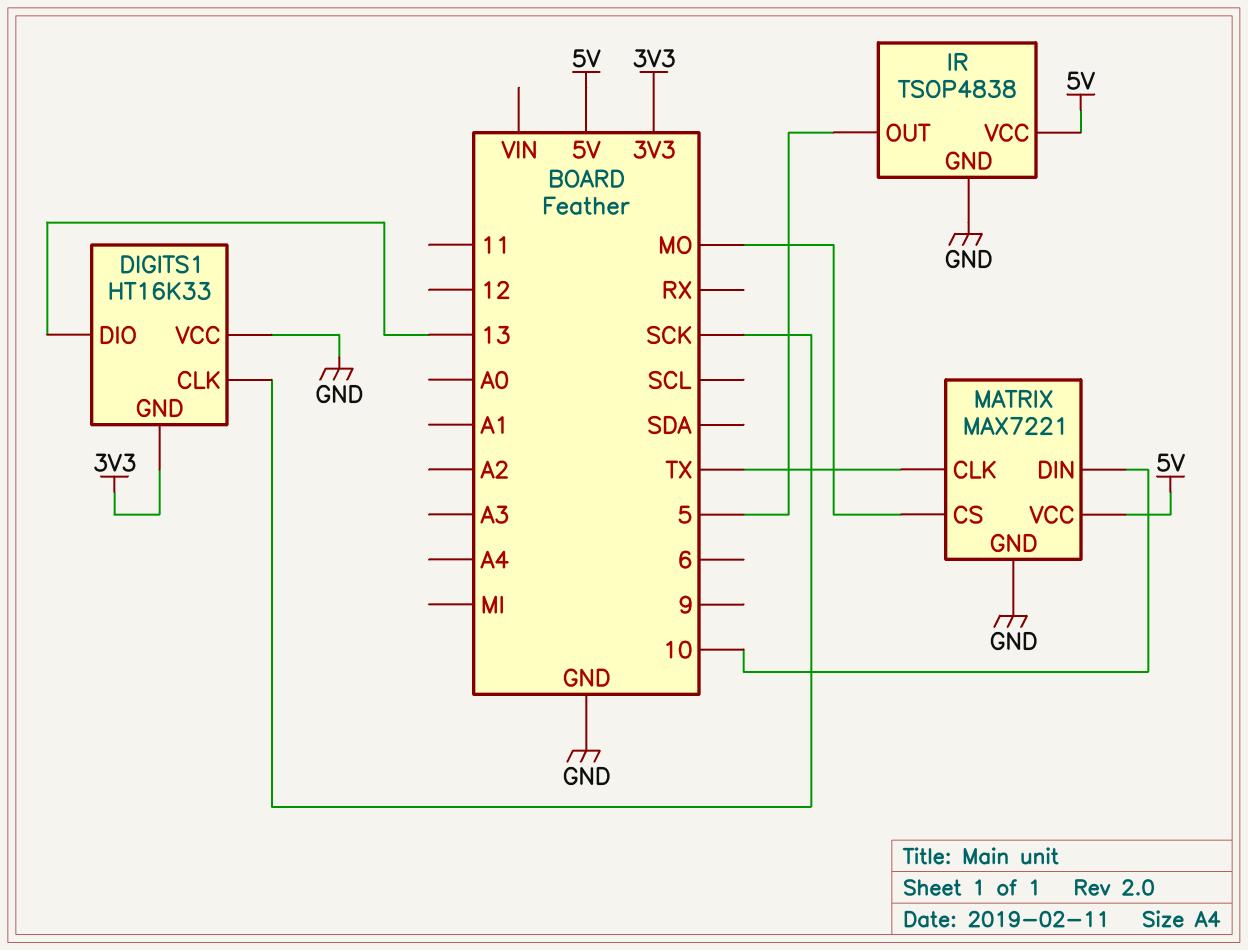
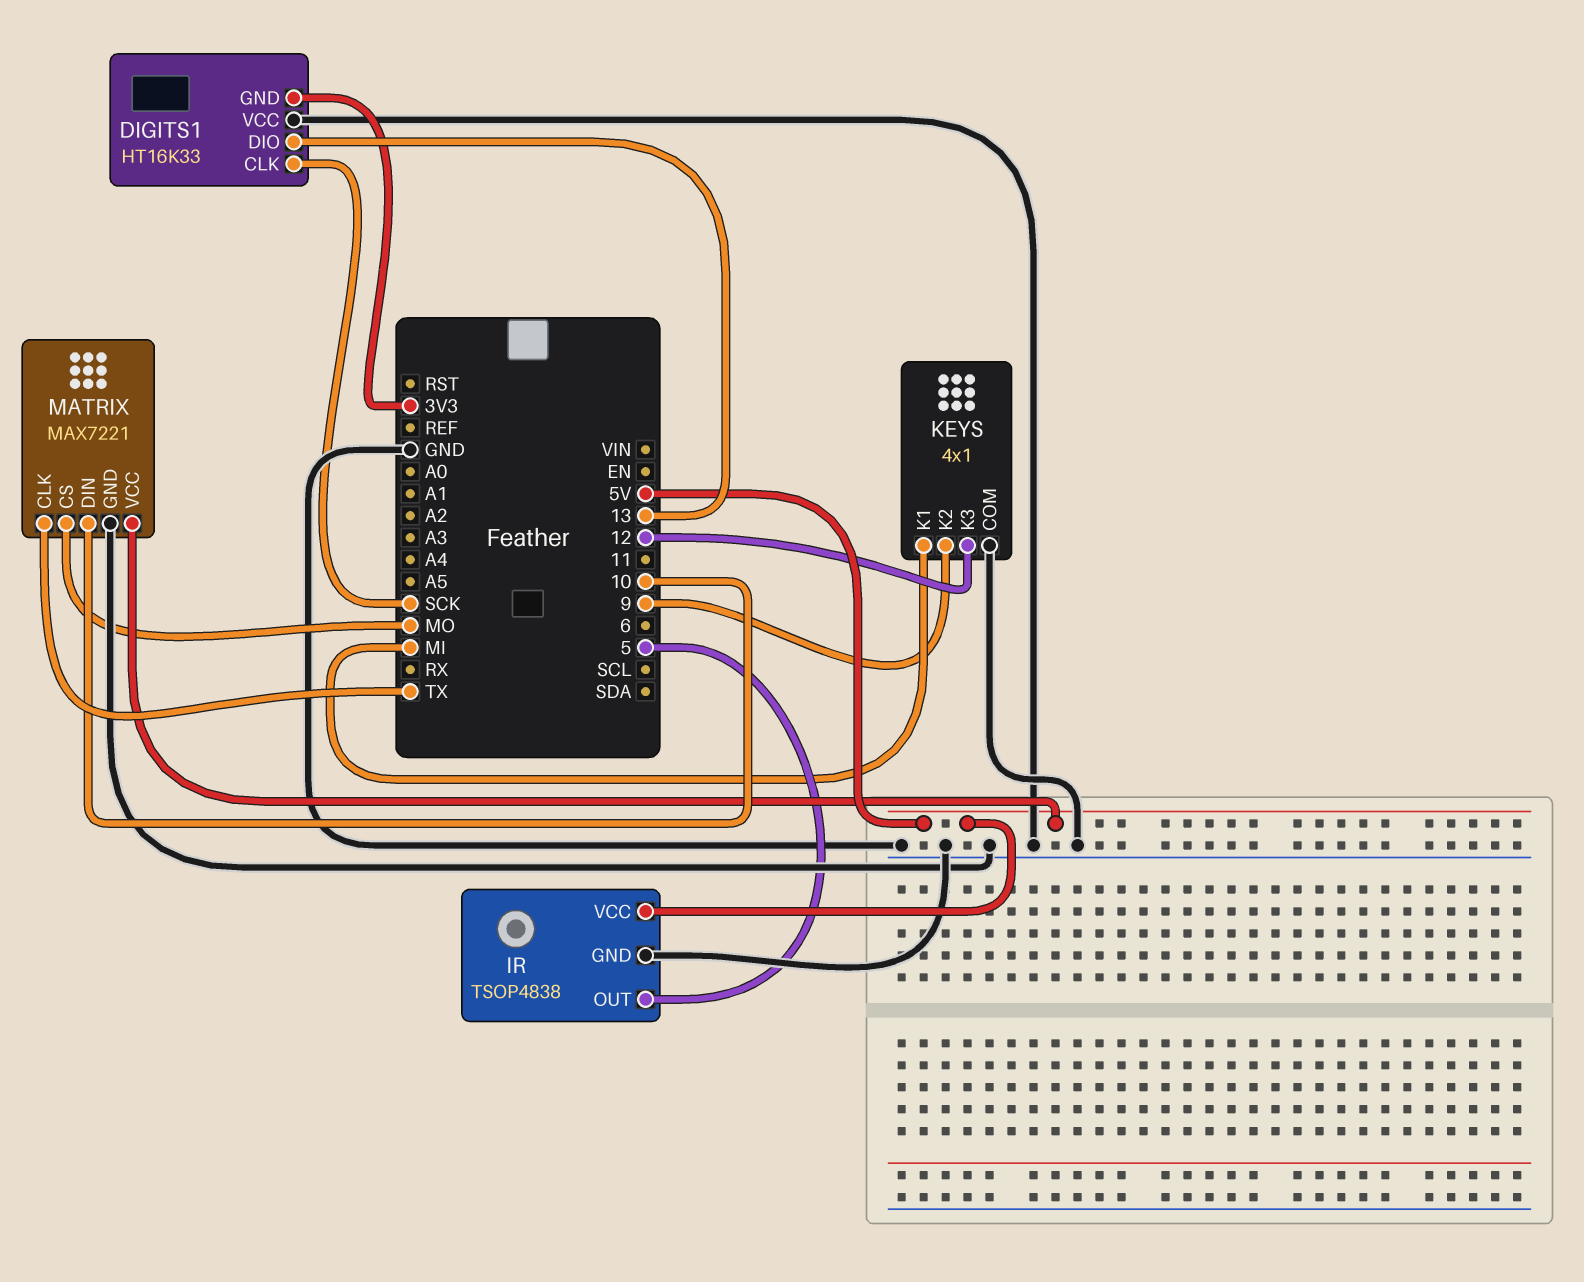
KEYS: none -> 4x1
KEYS pin COM: none -> GND
KEYS pin K1: none -> MI
KEYS pin K2: none -> 9
KEYS pin K3: none -> 12

